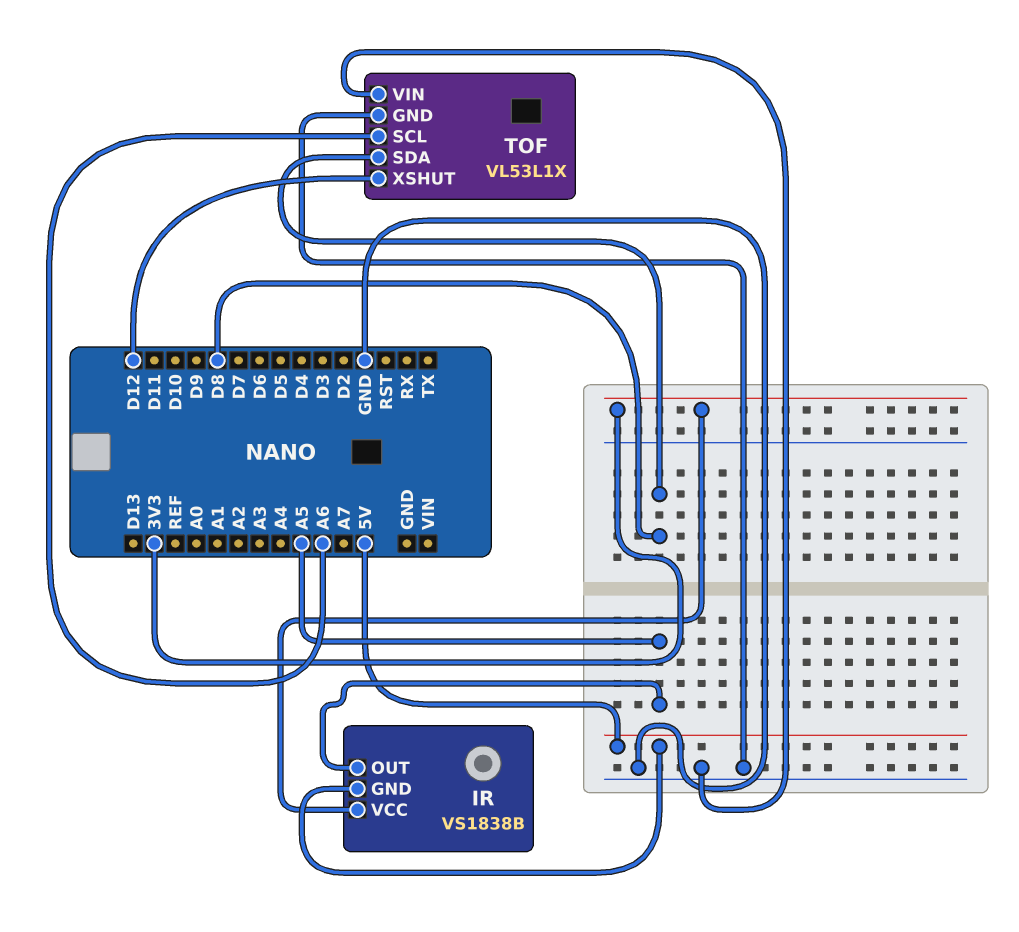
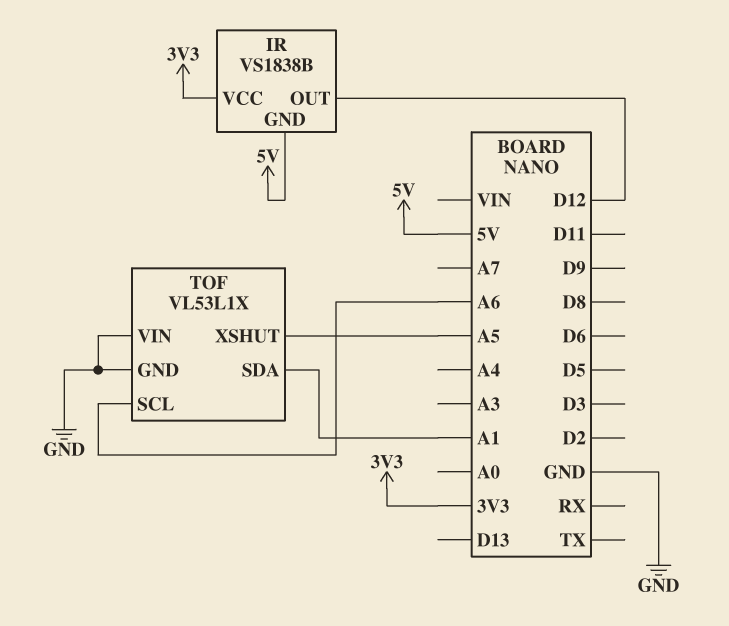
IR pin OUT: A5 -> D12
TOF pin SDA: D8 -> A1
TOF pin XSHUT: D12 -> A5

